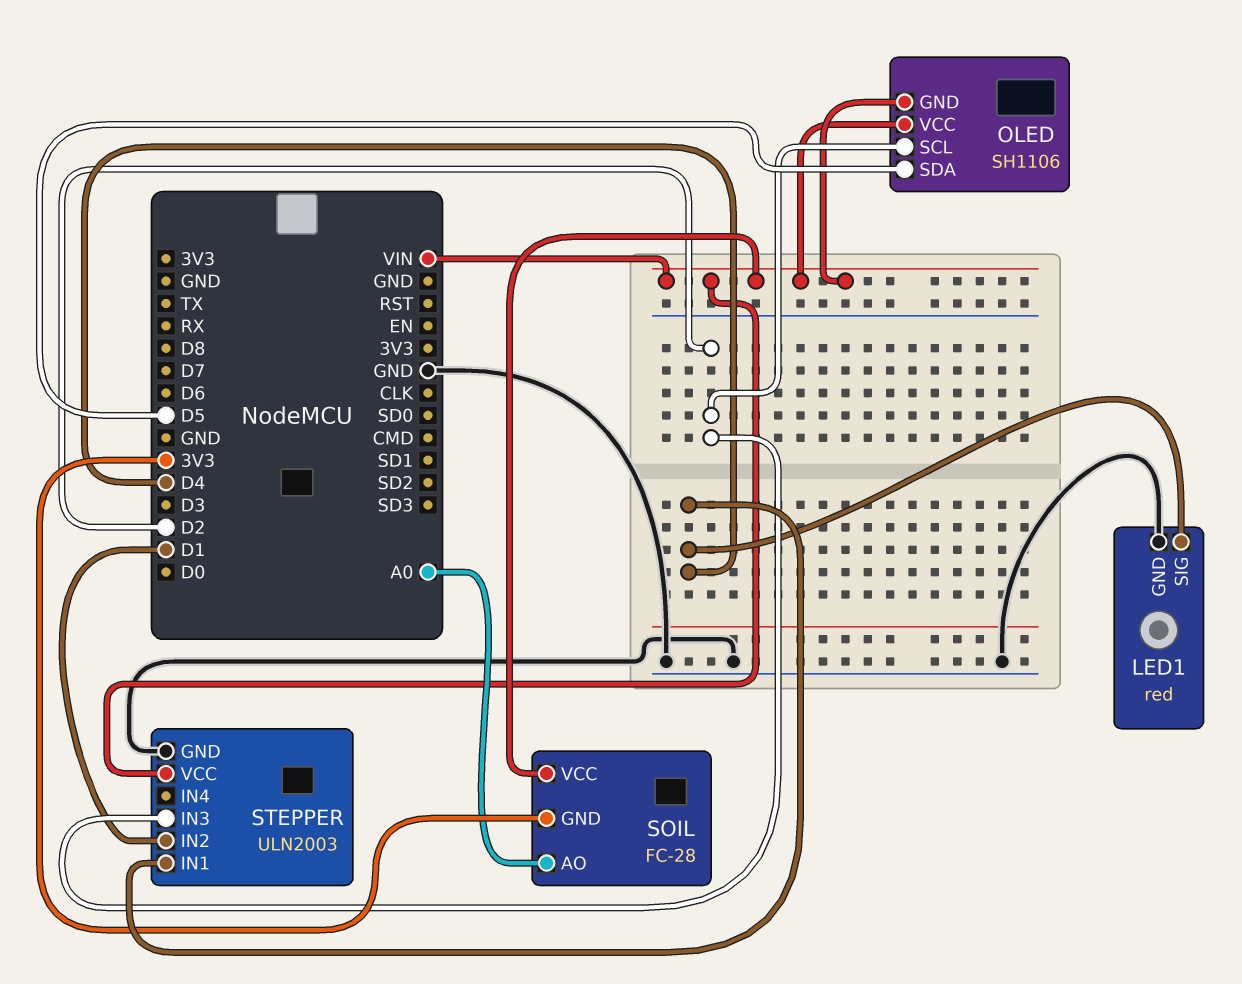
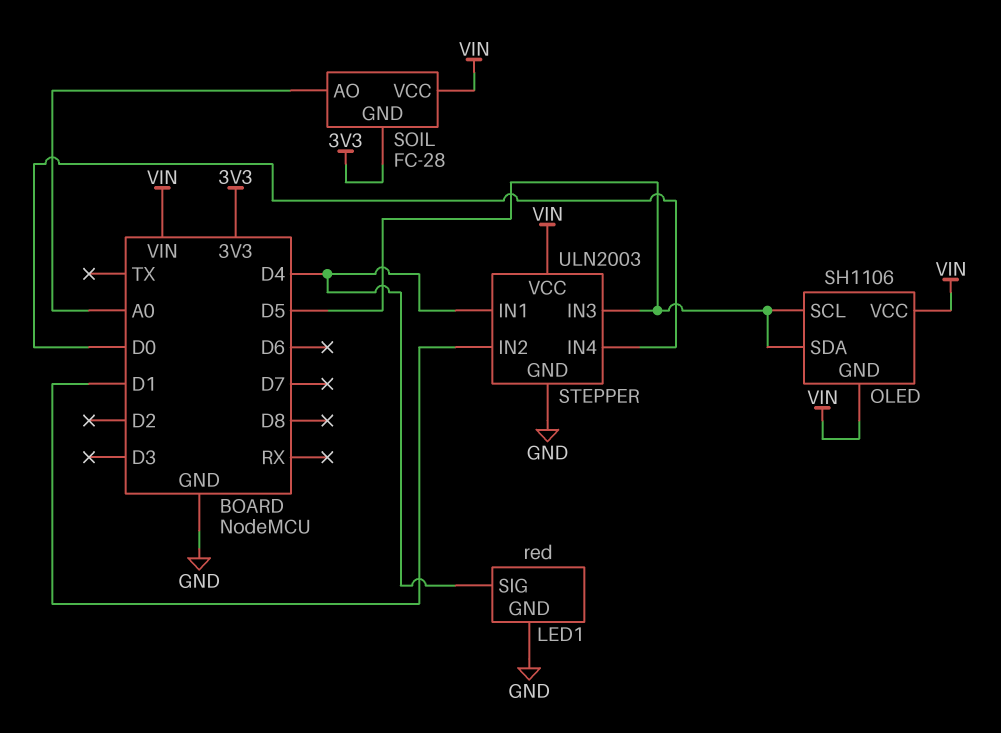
OLED pin SCL: D2 -> D5
STEPPER pin IN3: D2 -> D5
STEPPER pin IN4: none -> D0

